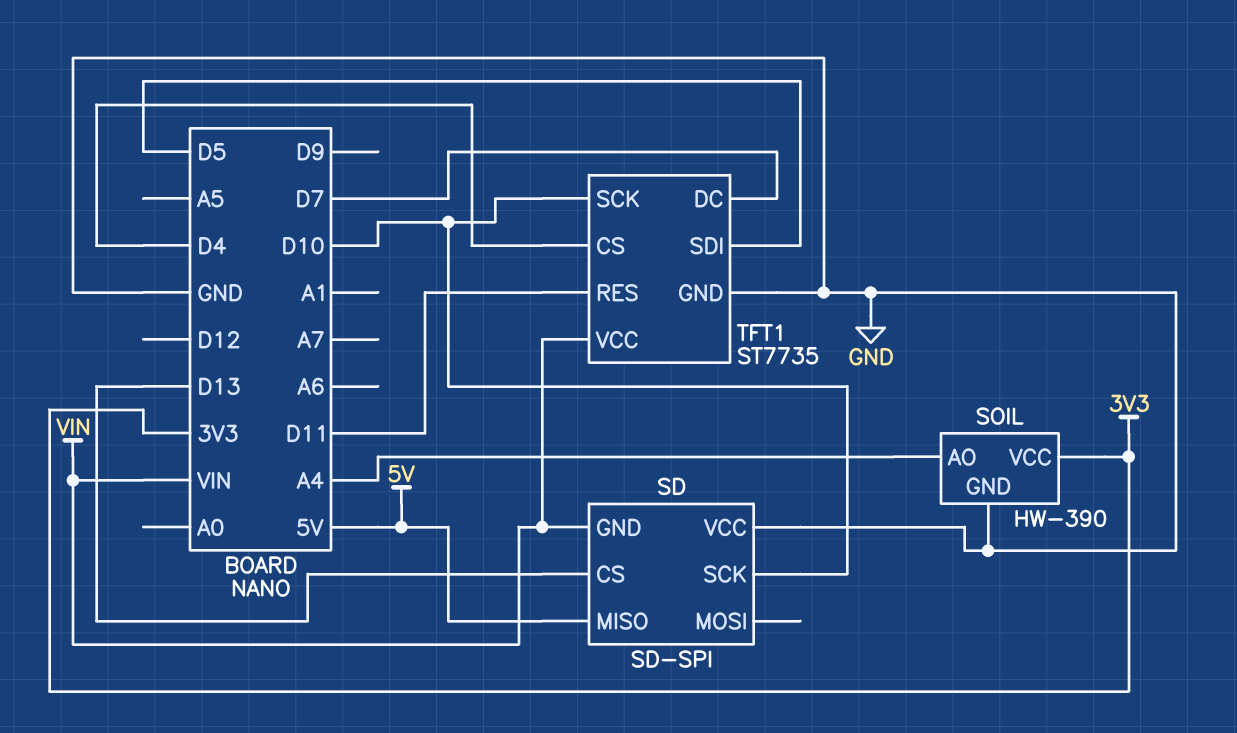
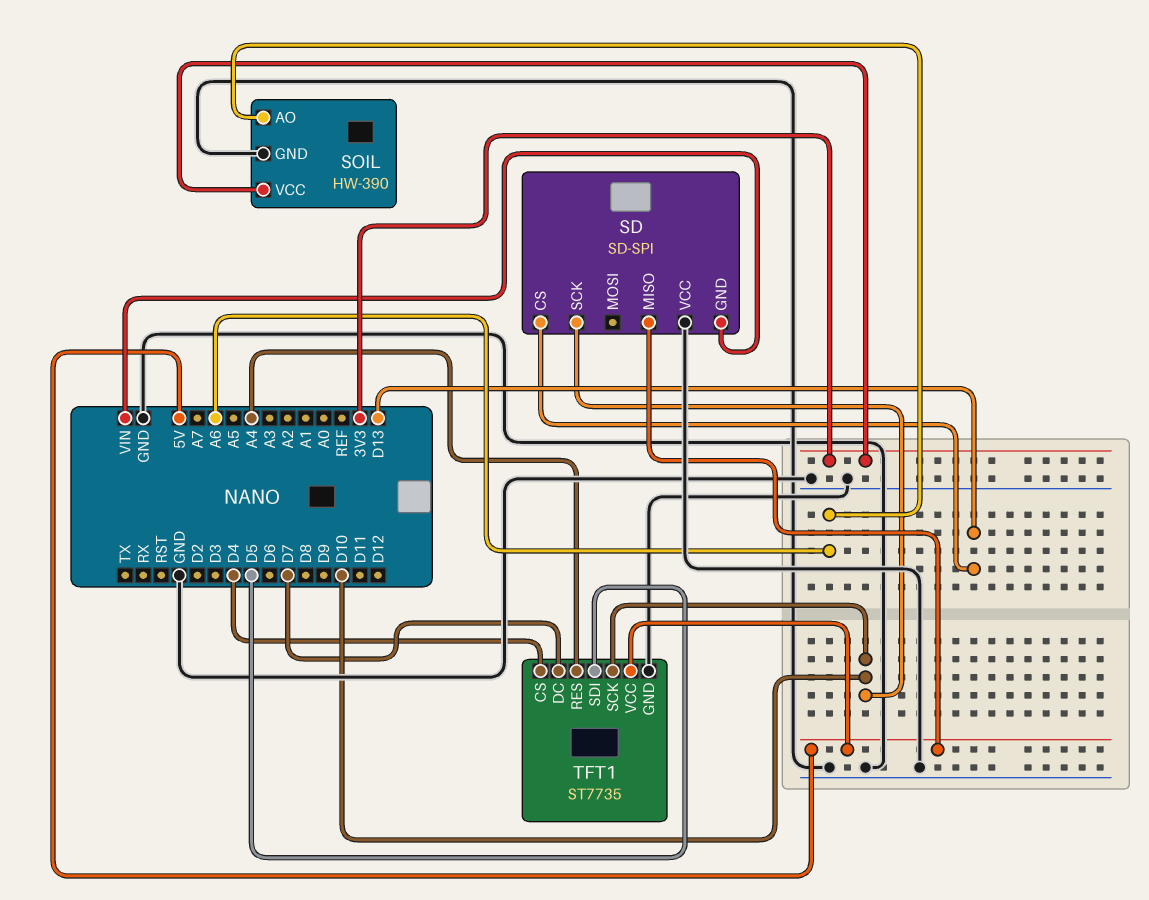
SOIL pin AO: A4 -> A6
TFT1 pin RES: D11 -> A4
TFT1 pin VCC: VIN -> 5V

